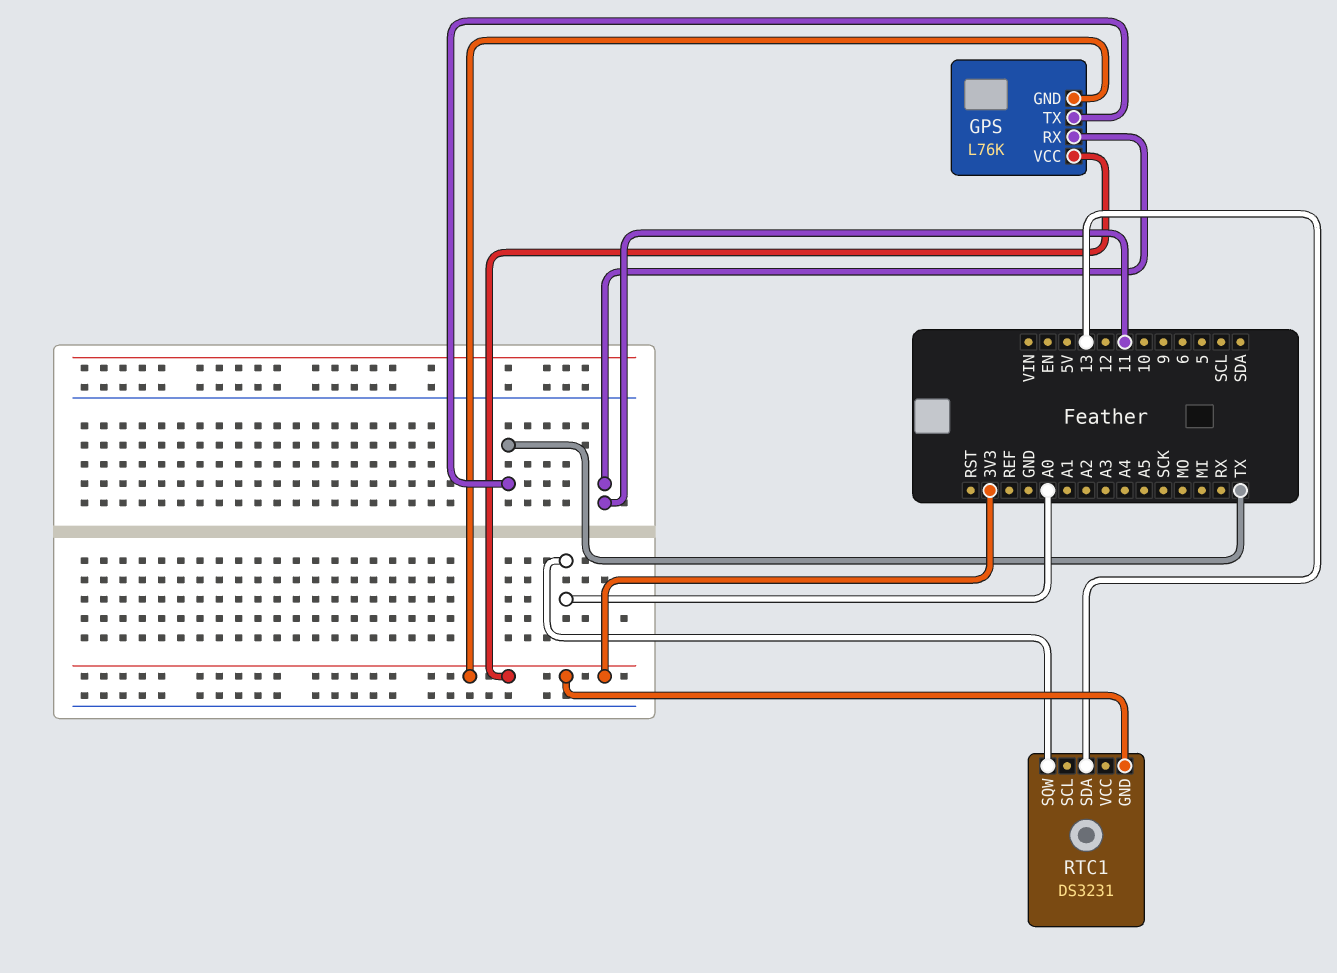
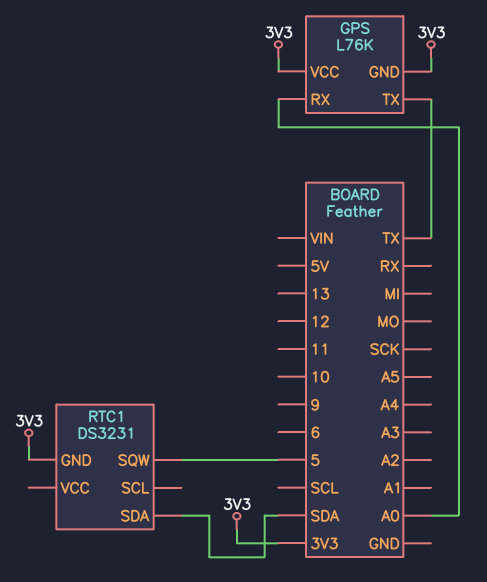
GPS pin RX: 11 -> A0
RTC1 pin SDA: 13 -> SDA
RTC1 pin SQW: A0 -> 5

